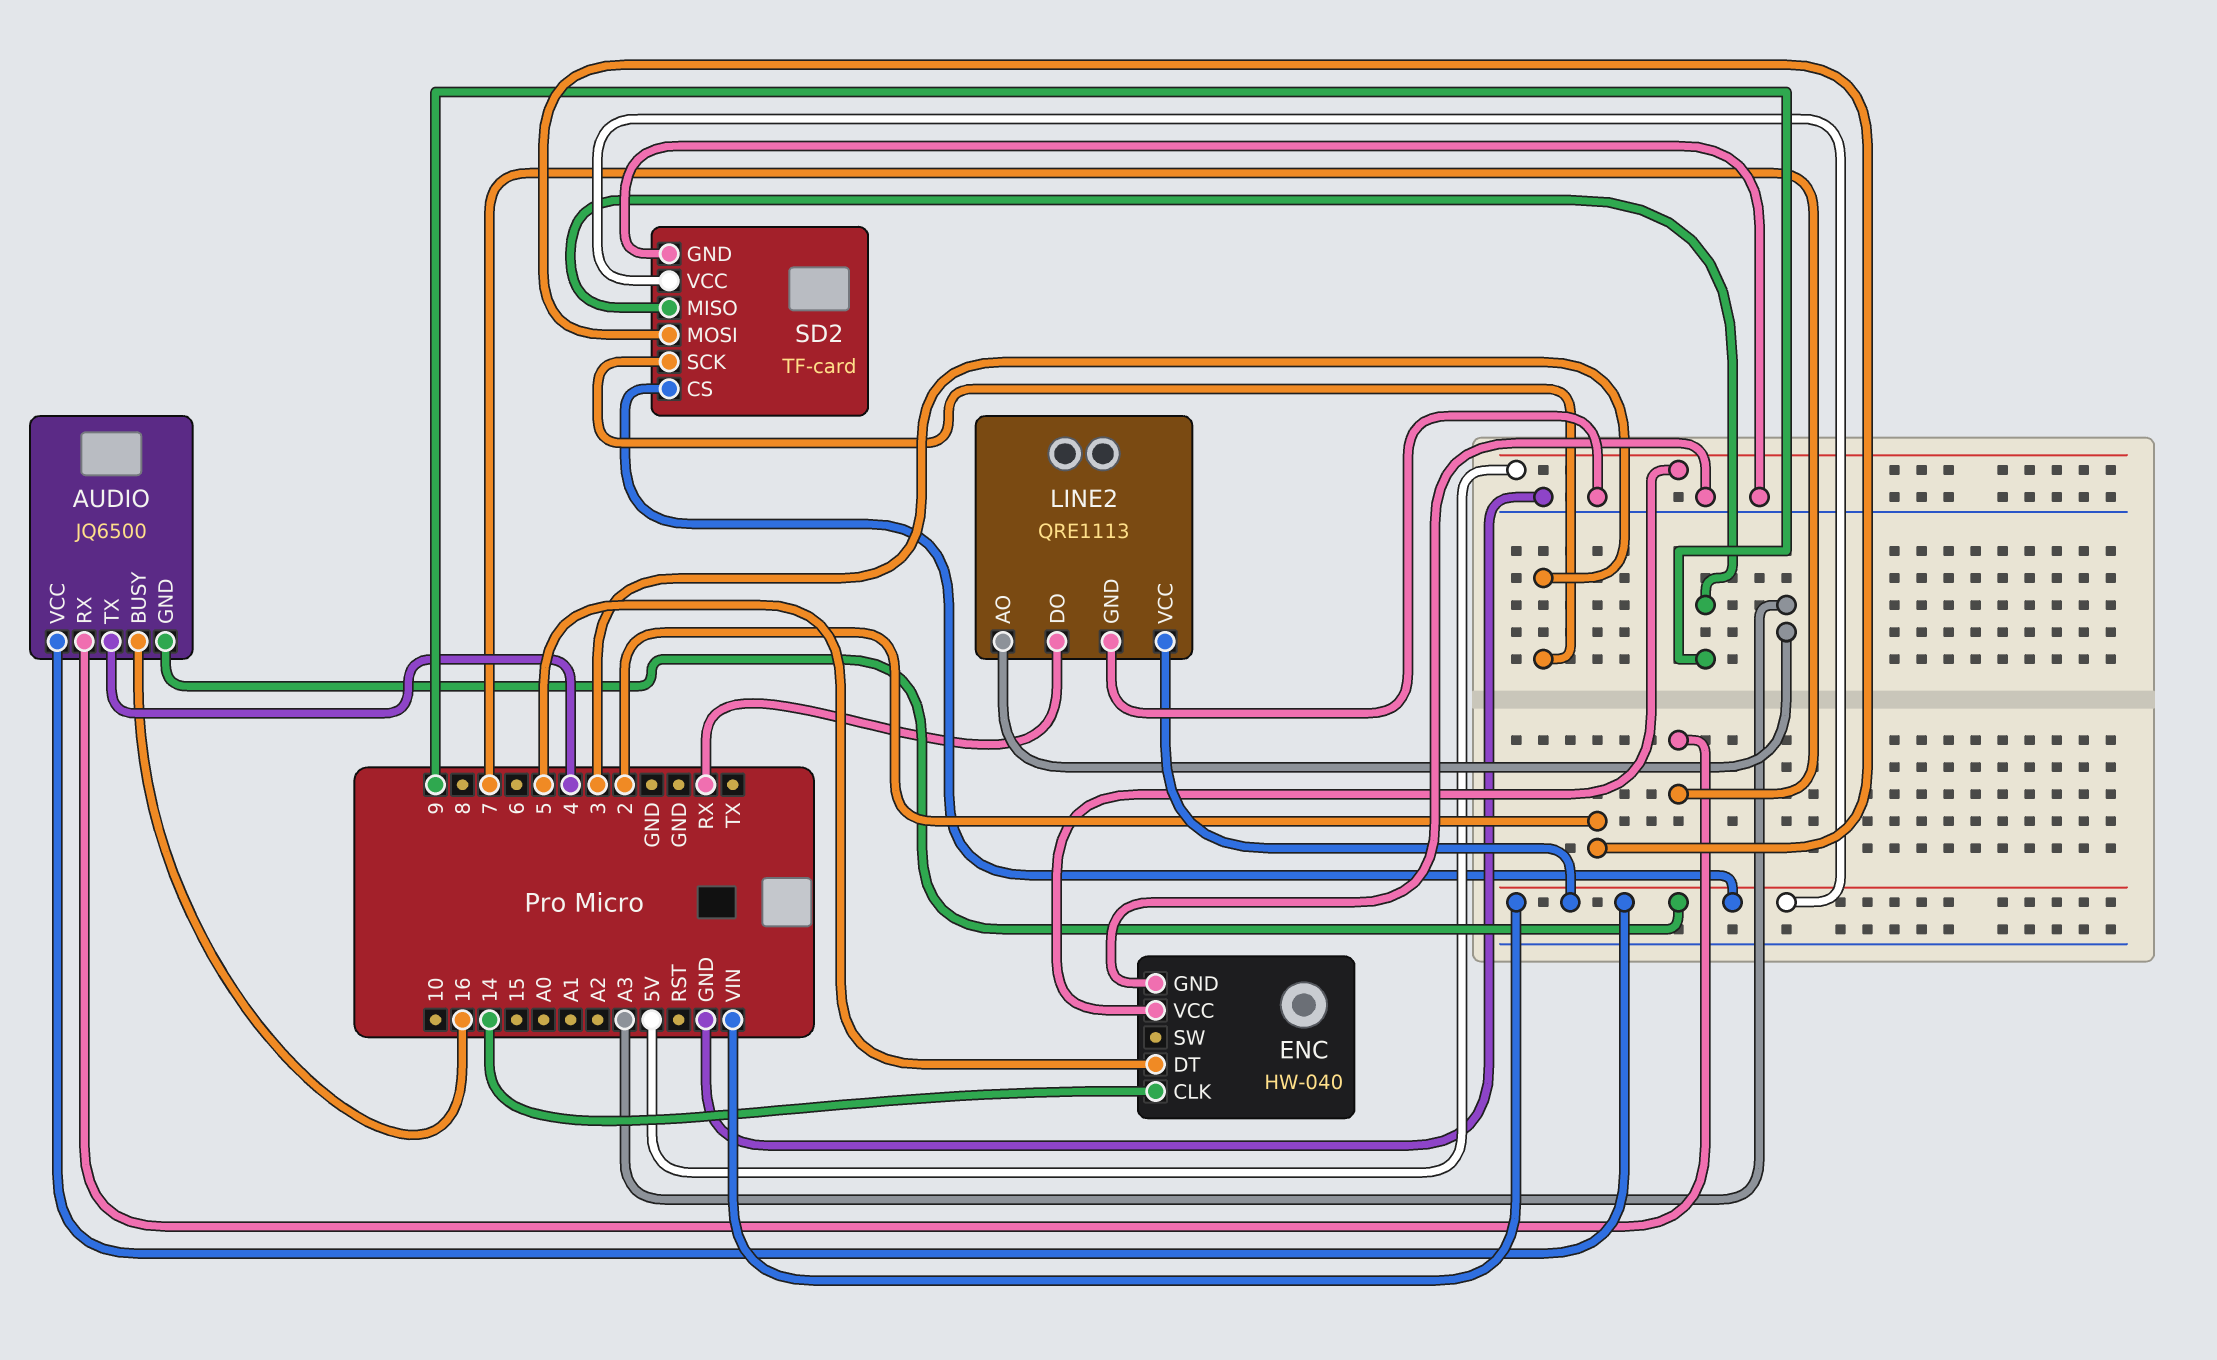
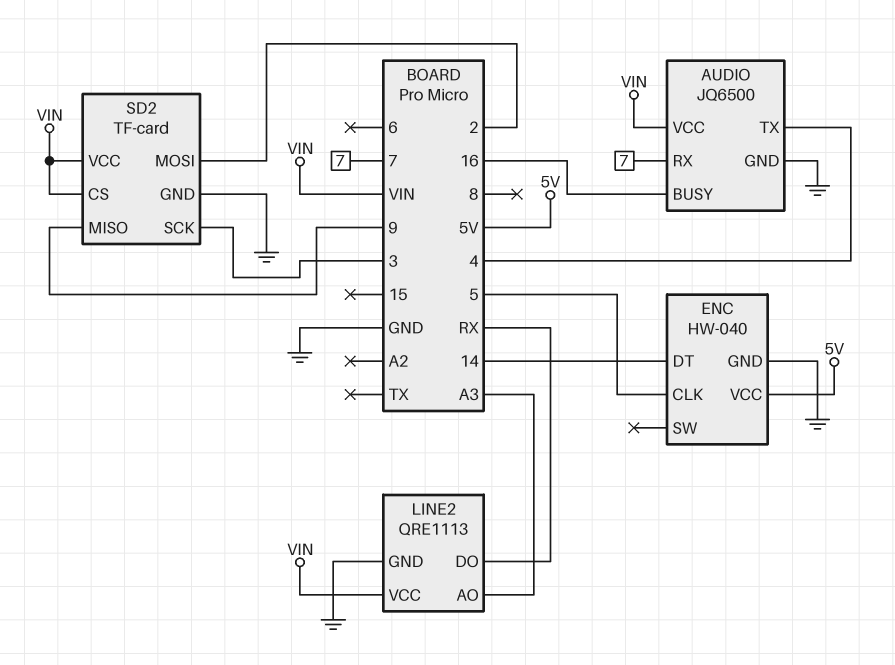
AUDIO pin GND: VIN -> GND
ENC pin CLK: 14 -> 5
ENC pin DT: 5 -> 14

